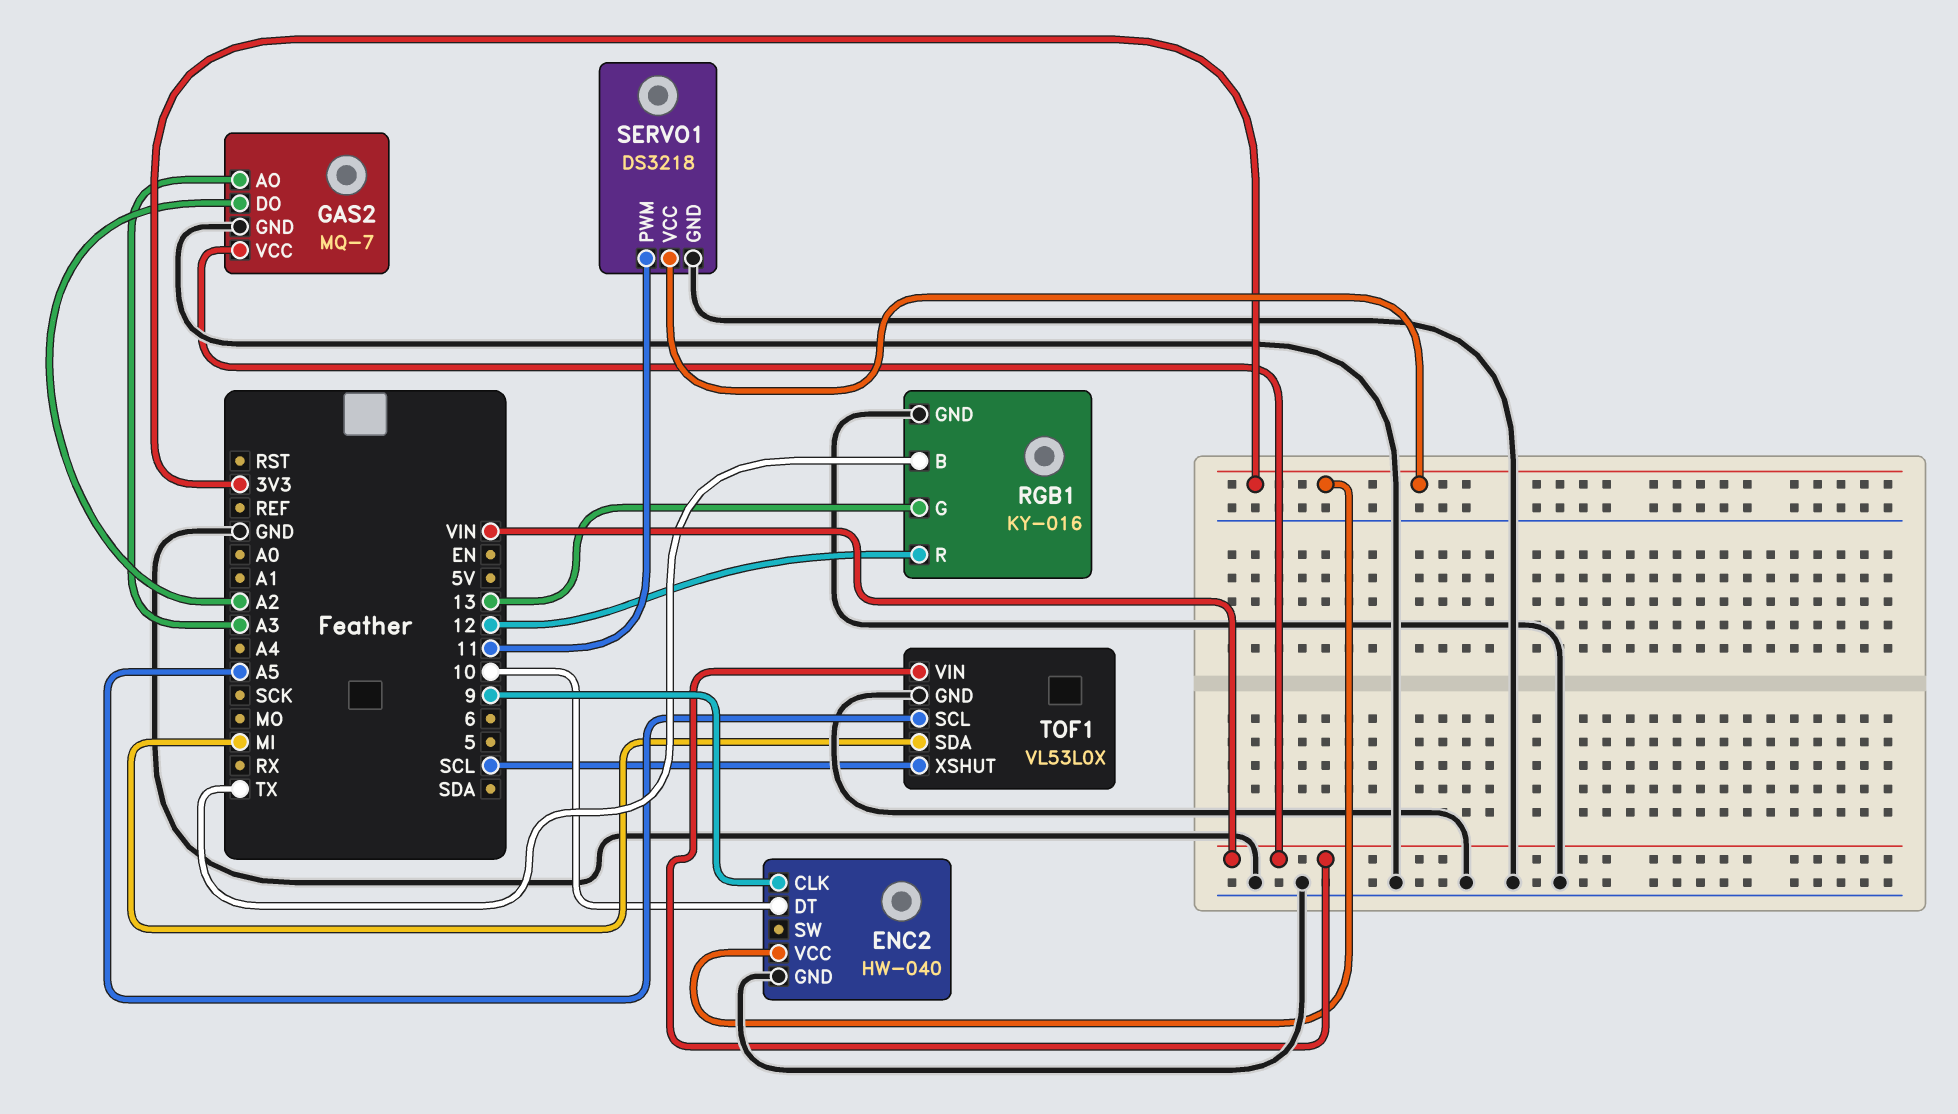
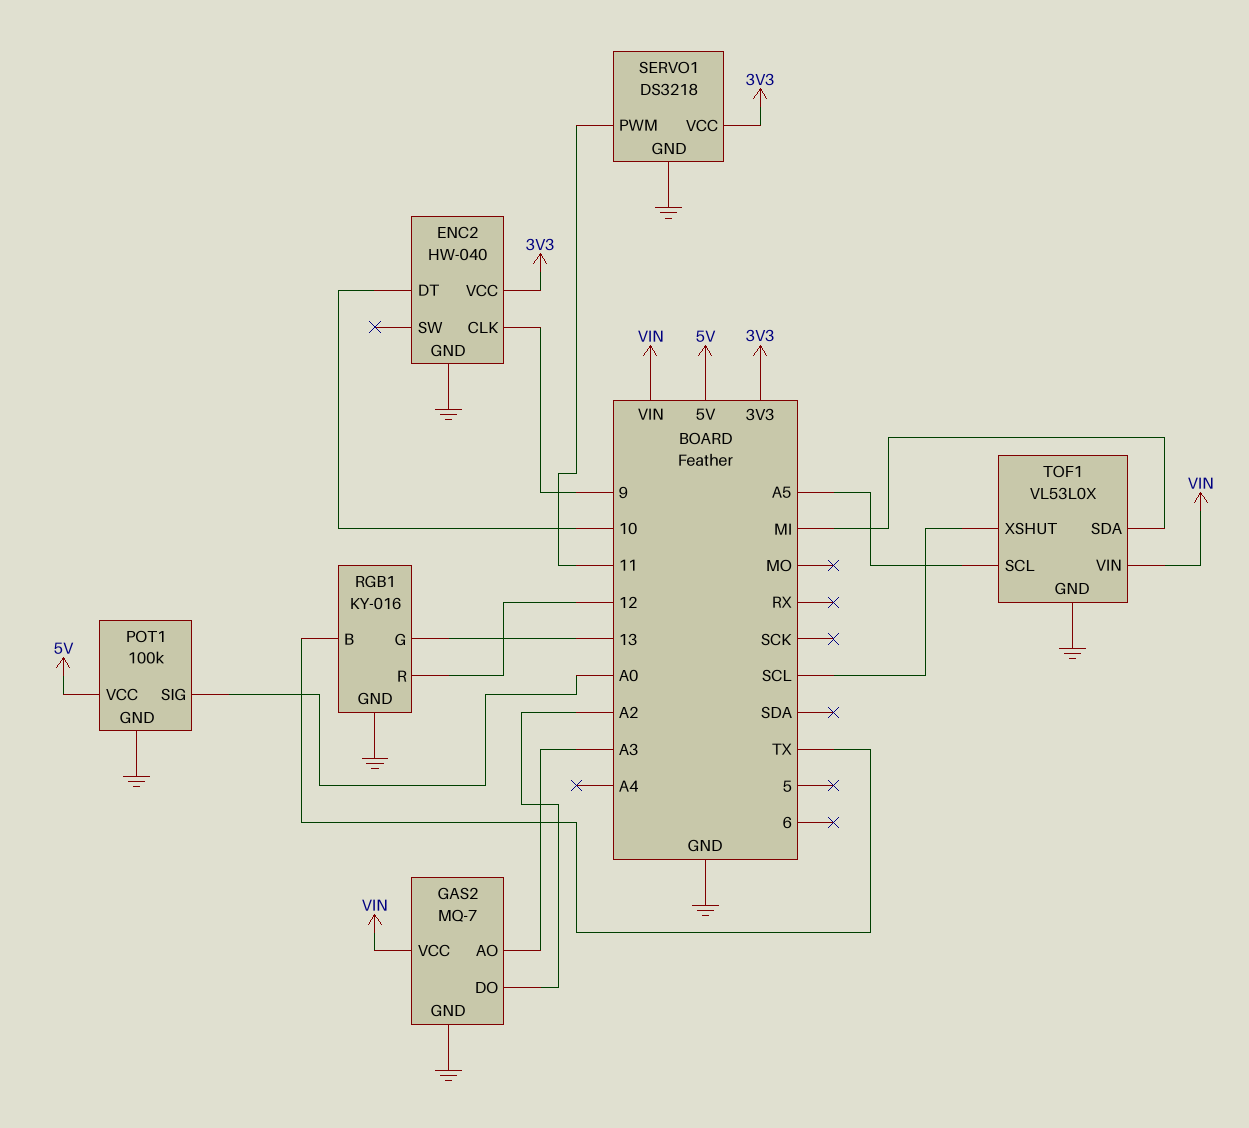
POT1: none -> 100k
POT1 pin GND: none -> GND
POT1 pin SIG: none -> A0
POT1 pin VCC: none -> 5V

